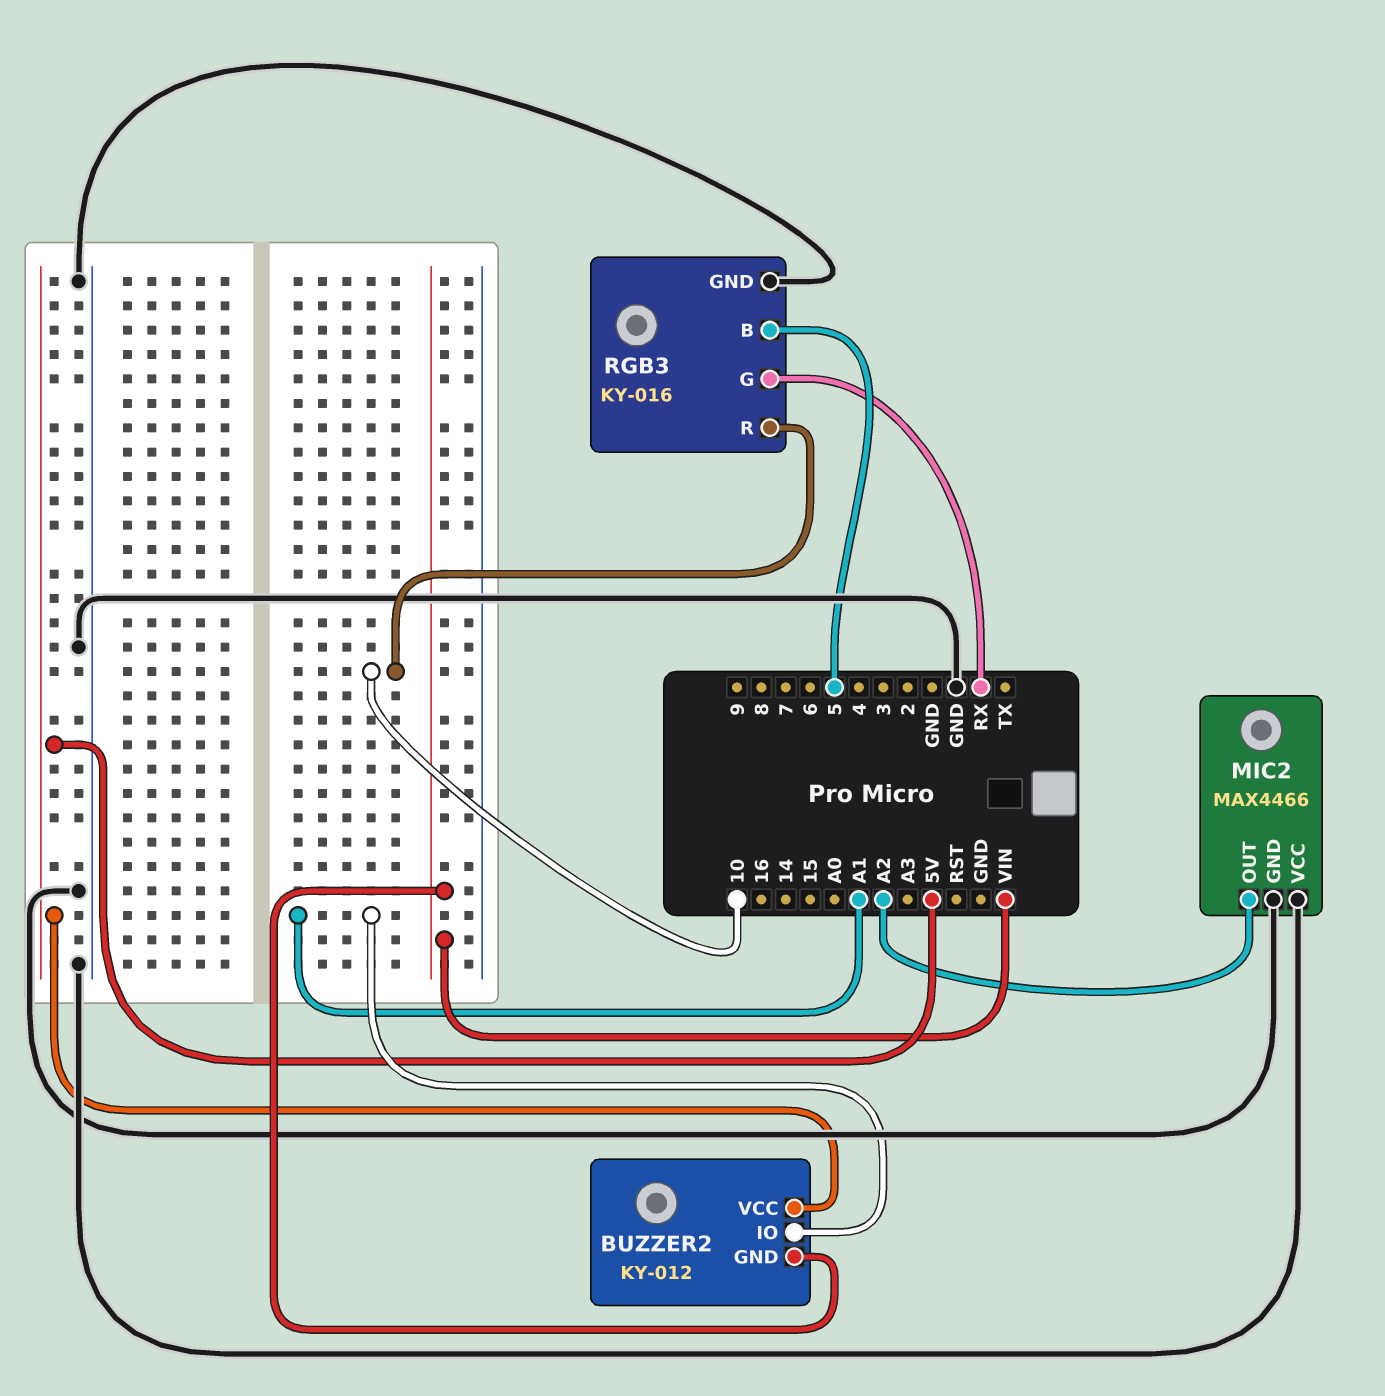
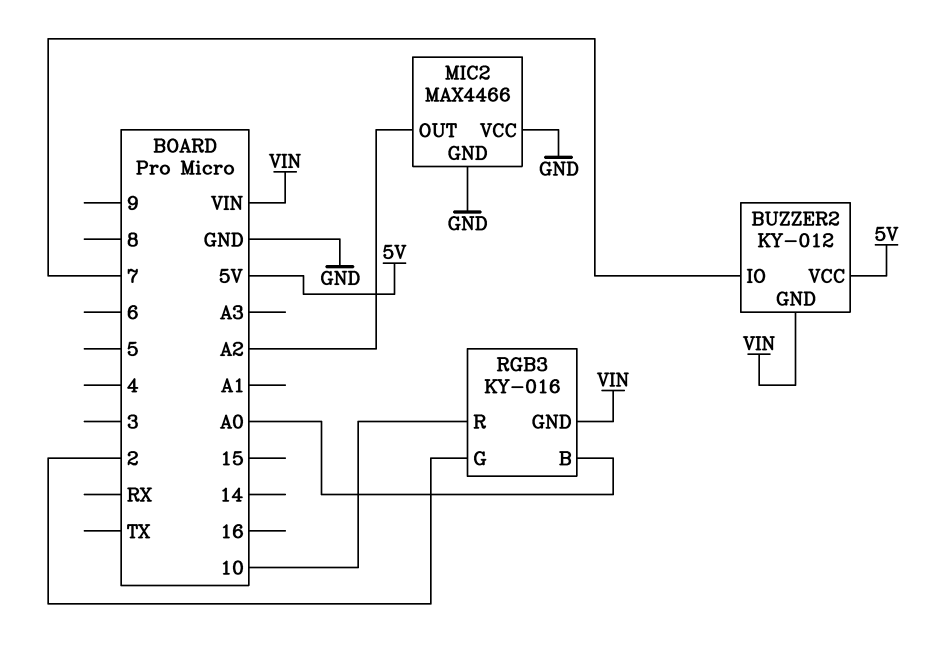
BUZZER2 pin IO: A1 -> 7
RGB3 pin B: 5 -> A0
RGB3 pin G: RX -> 2
RGB3 pin GND: GND -> VIN

